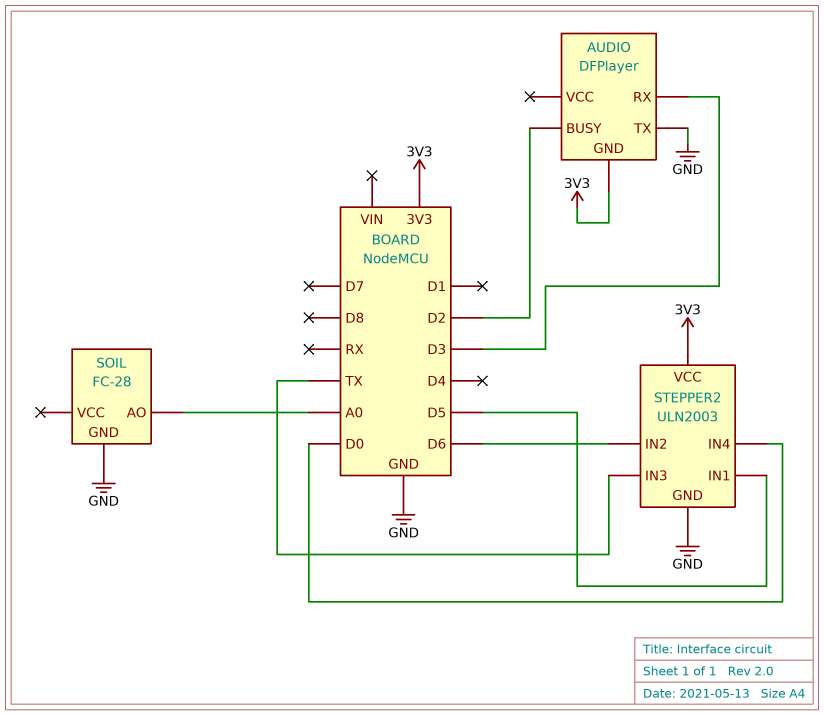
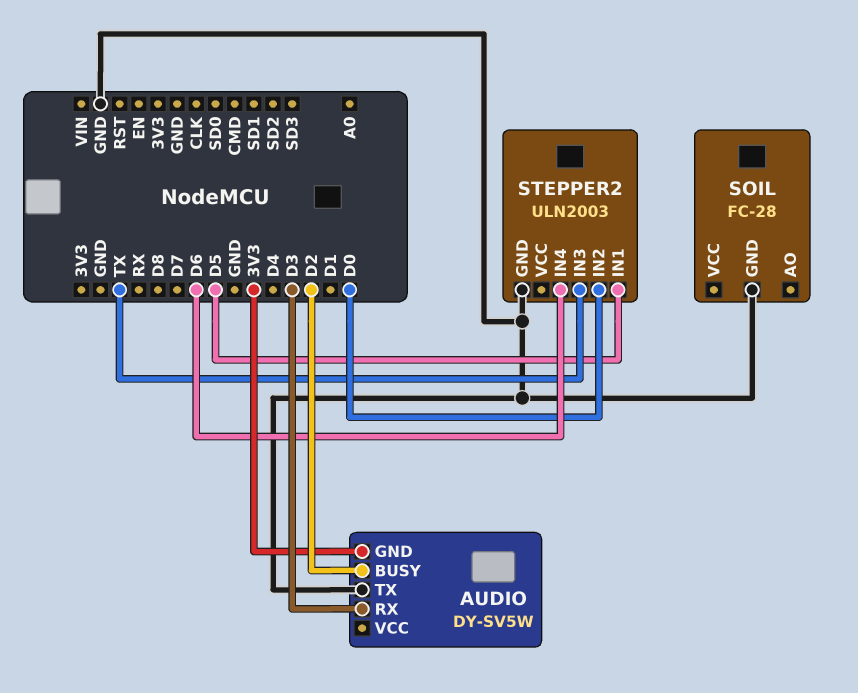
AUDIO: DFPlayer -> DY-SV5W
SOIL pin AO: A0 -> none
STEPPER2 pin IN2: D6 -> D0
STEPPER2 pin IN4: D0 -> D6
STEPPER2 pin VCC: 3V3 -> none

